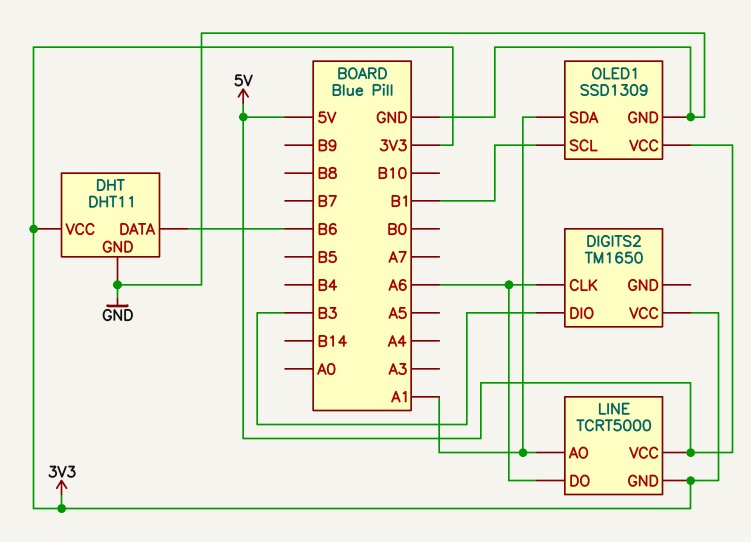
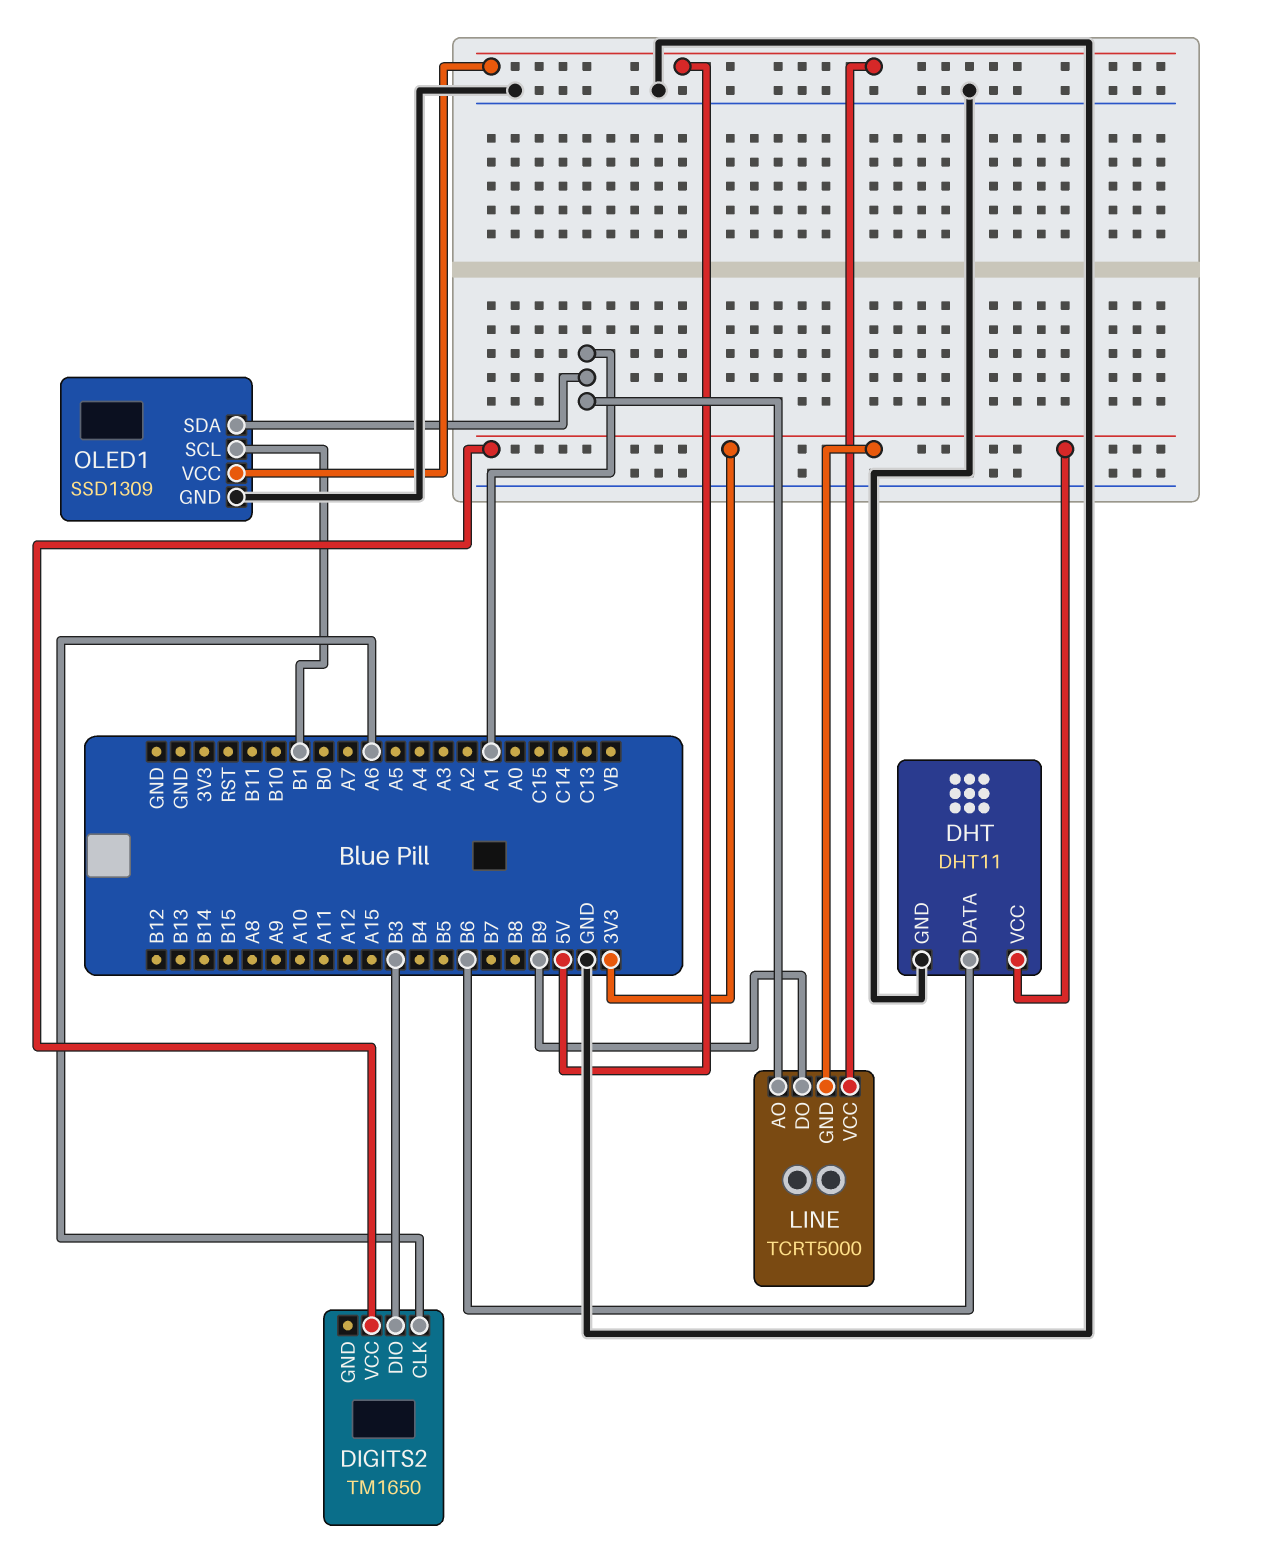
LINE pin DO: A6 -> B9

